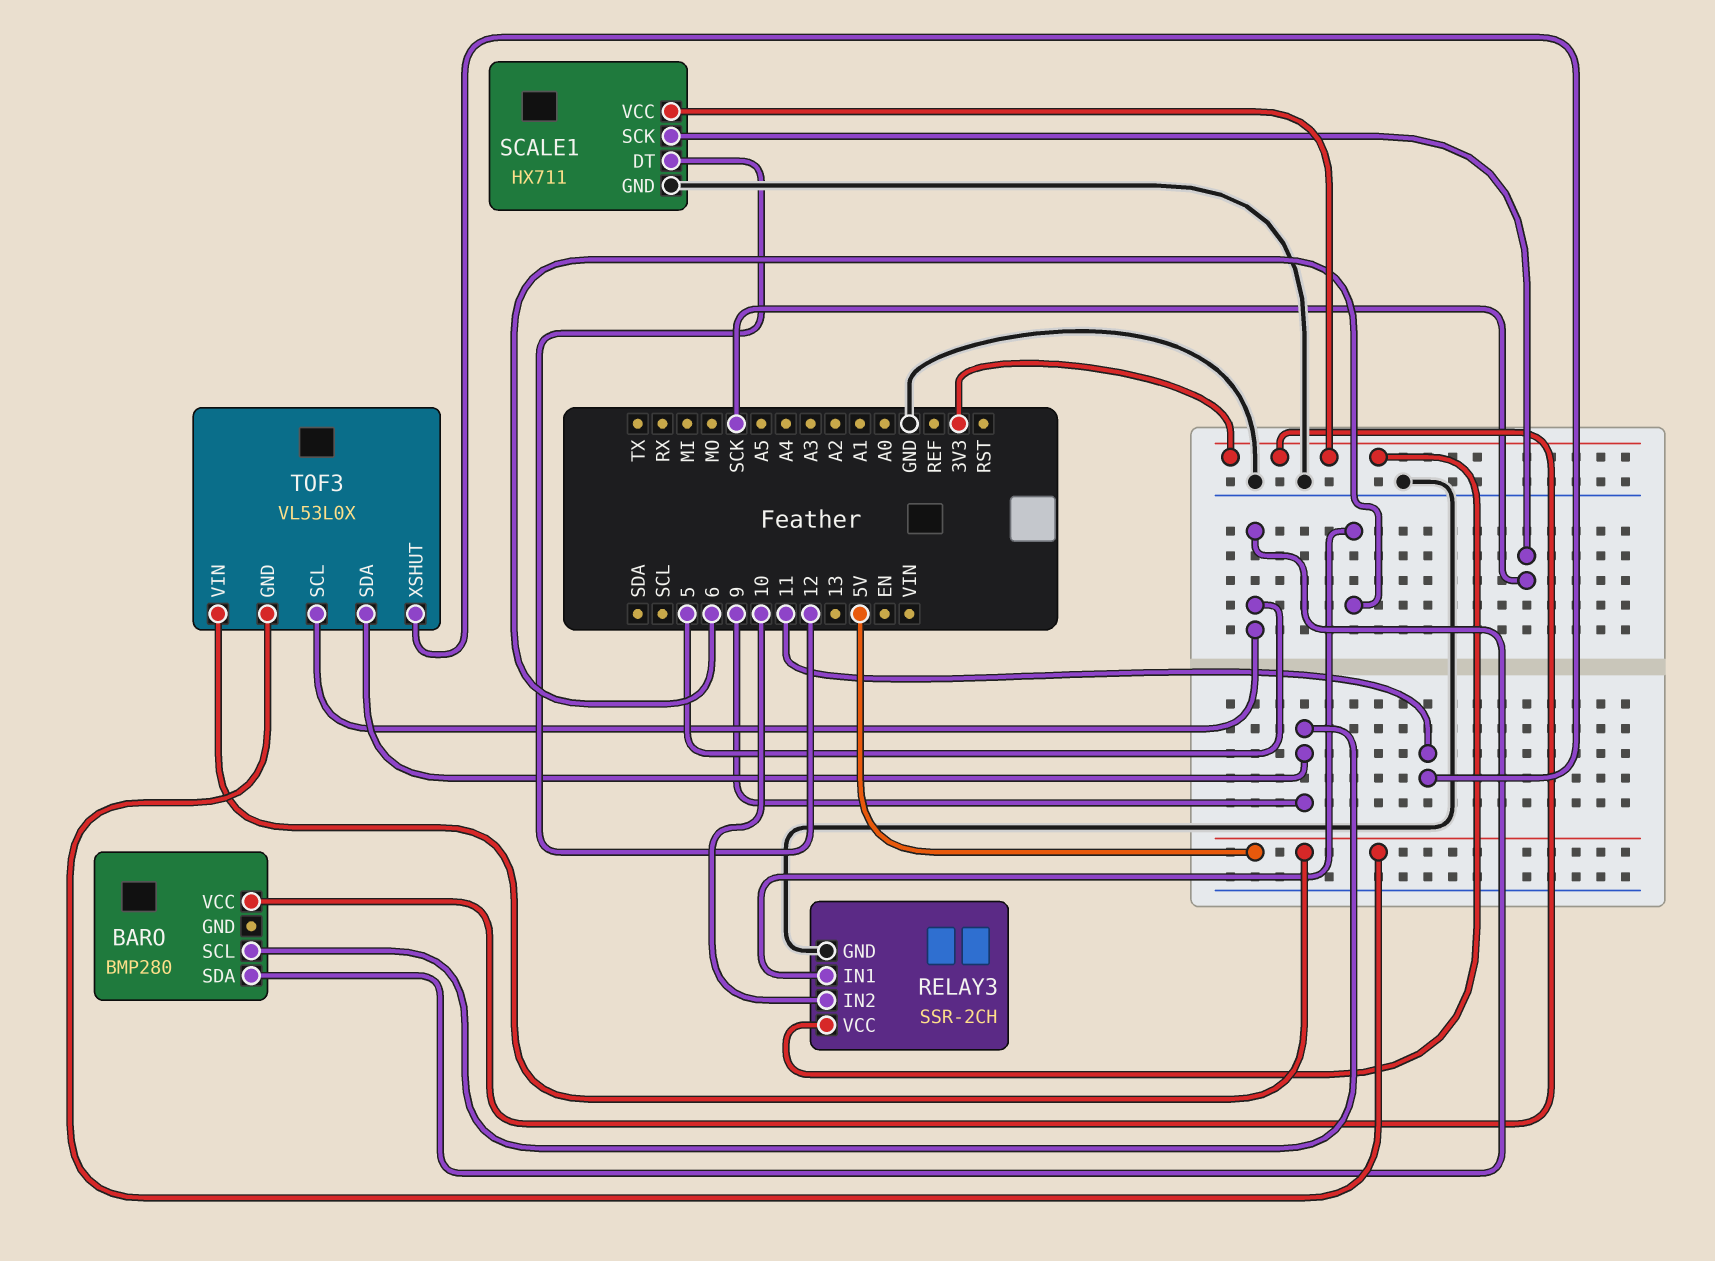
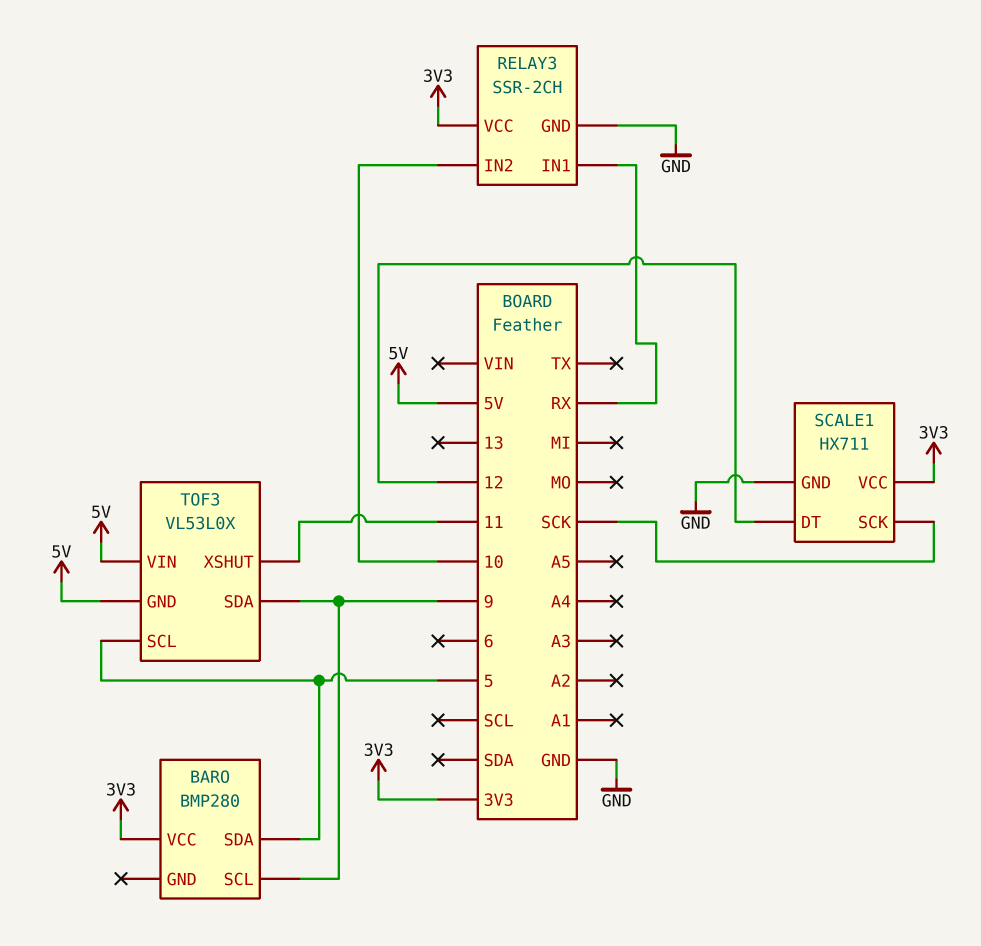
RELAY3 pin IN1: 6 -> RX

